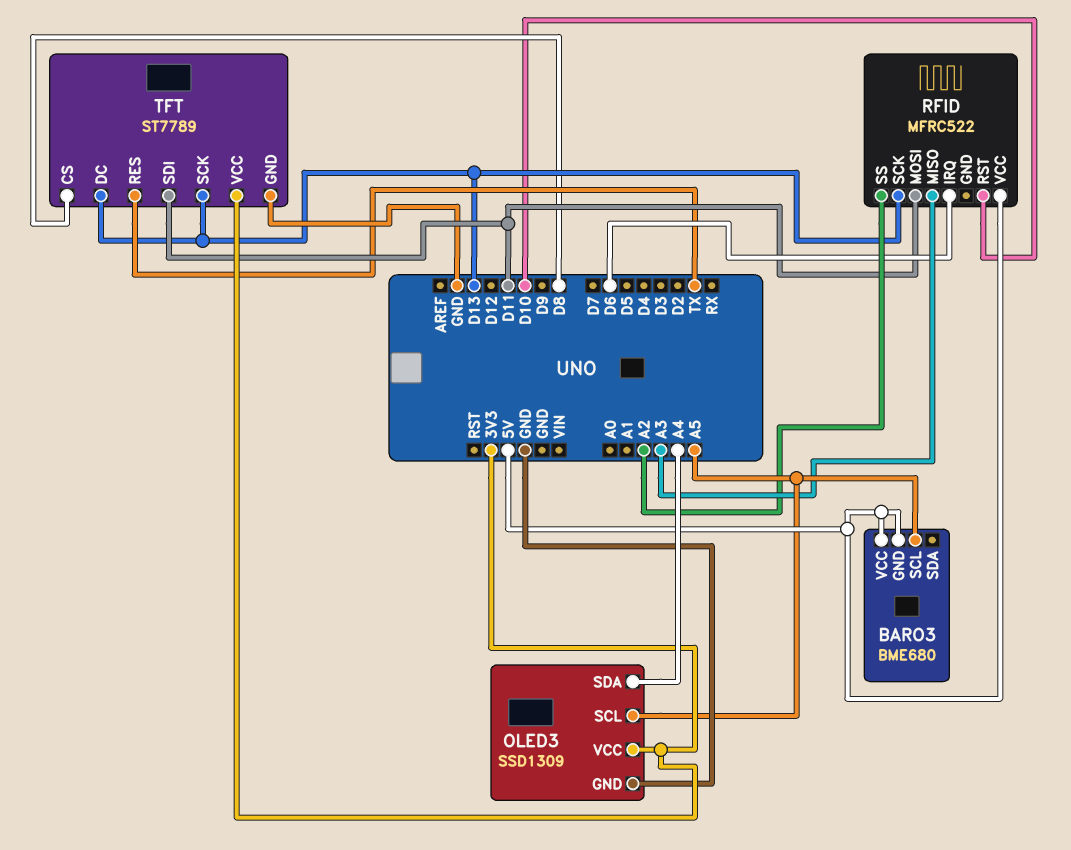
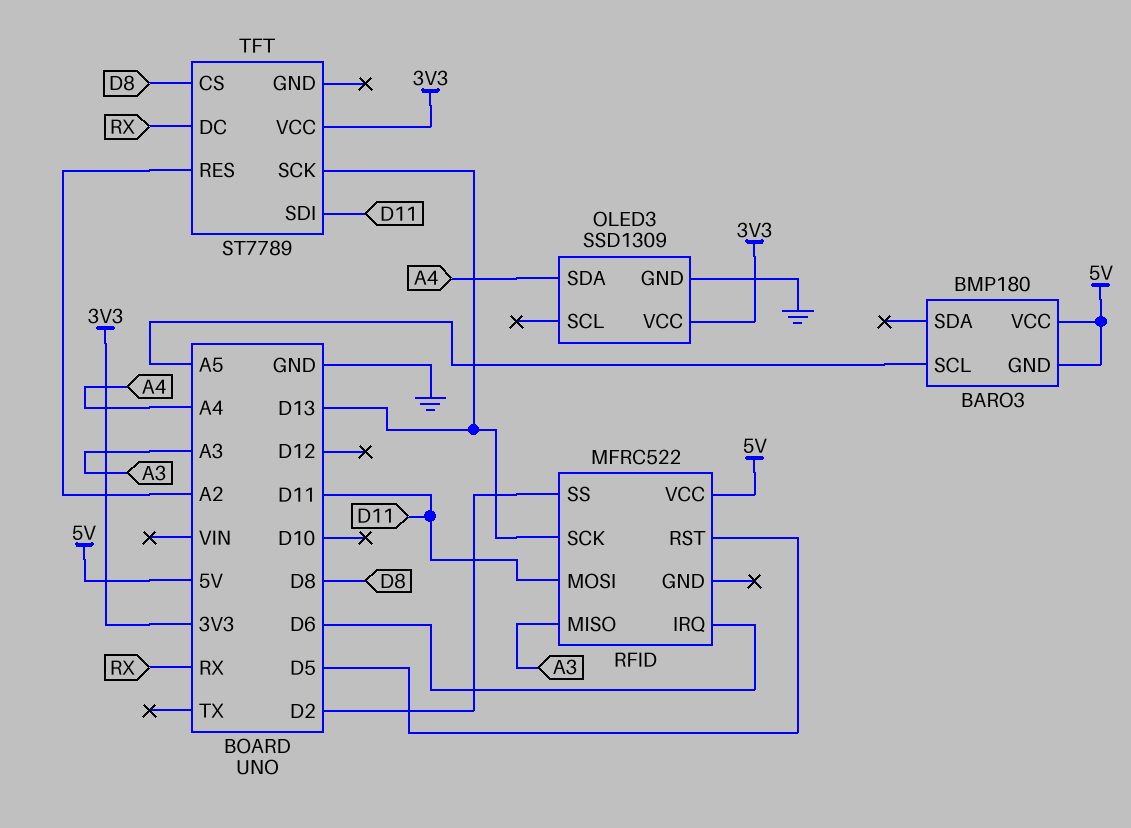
BARO3: BME680 -> BMP180
OLED3 pin SCL: A5 -> none
RFID pin RST: D10 -> D5
RFID pin SS: A2 -> D2
TFT pin DC: D13 -> RX
TFT pin GND: GND -> none
TFT pin RES: TX -> A2

